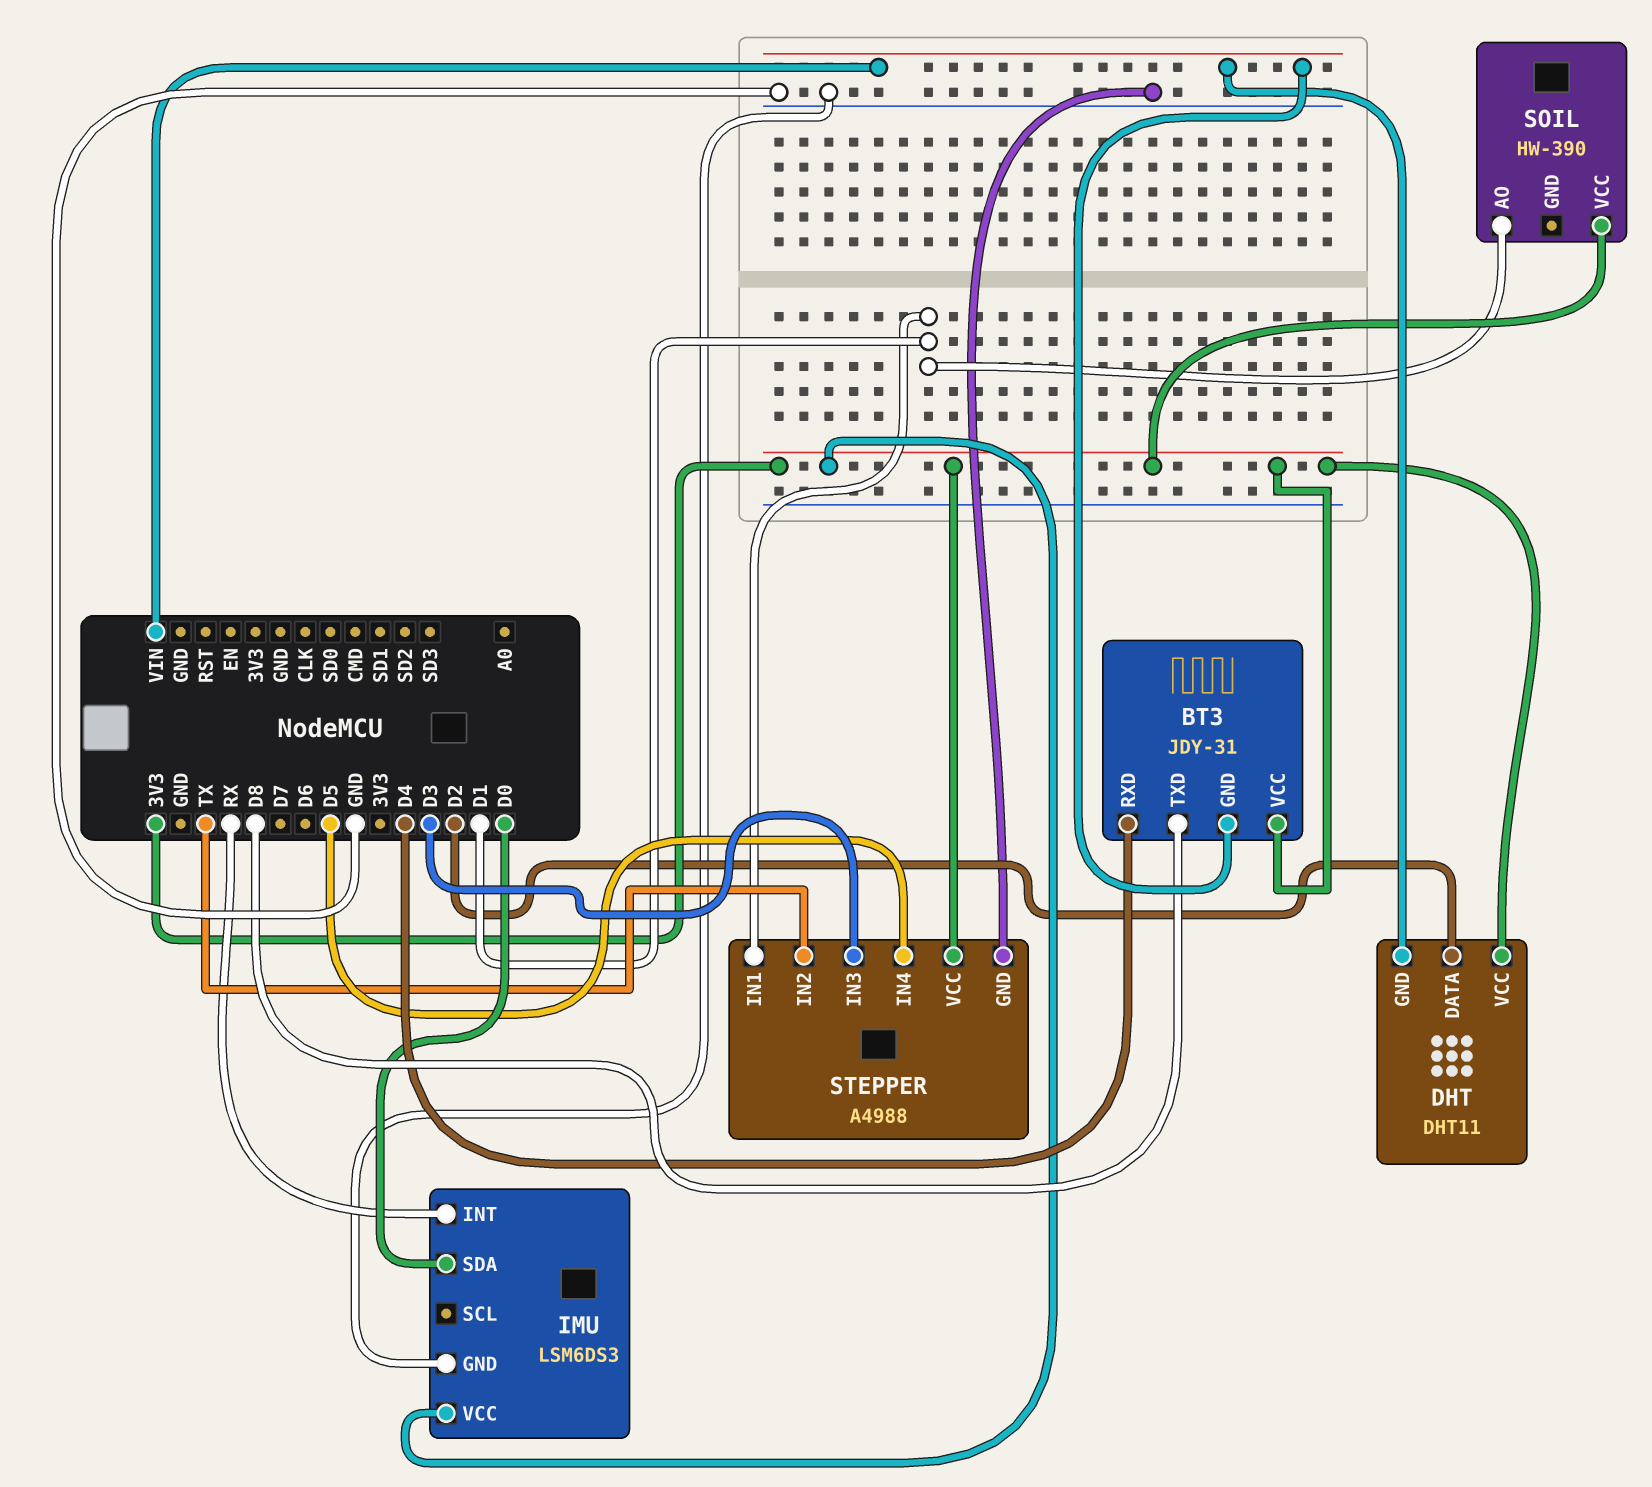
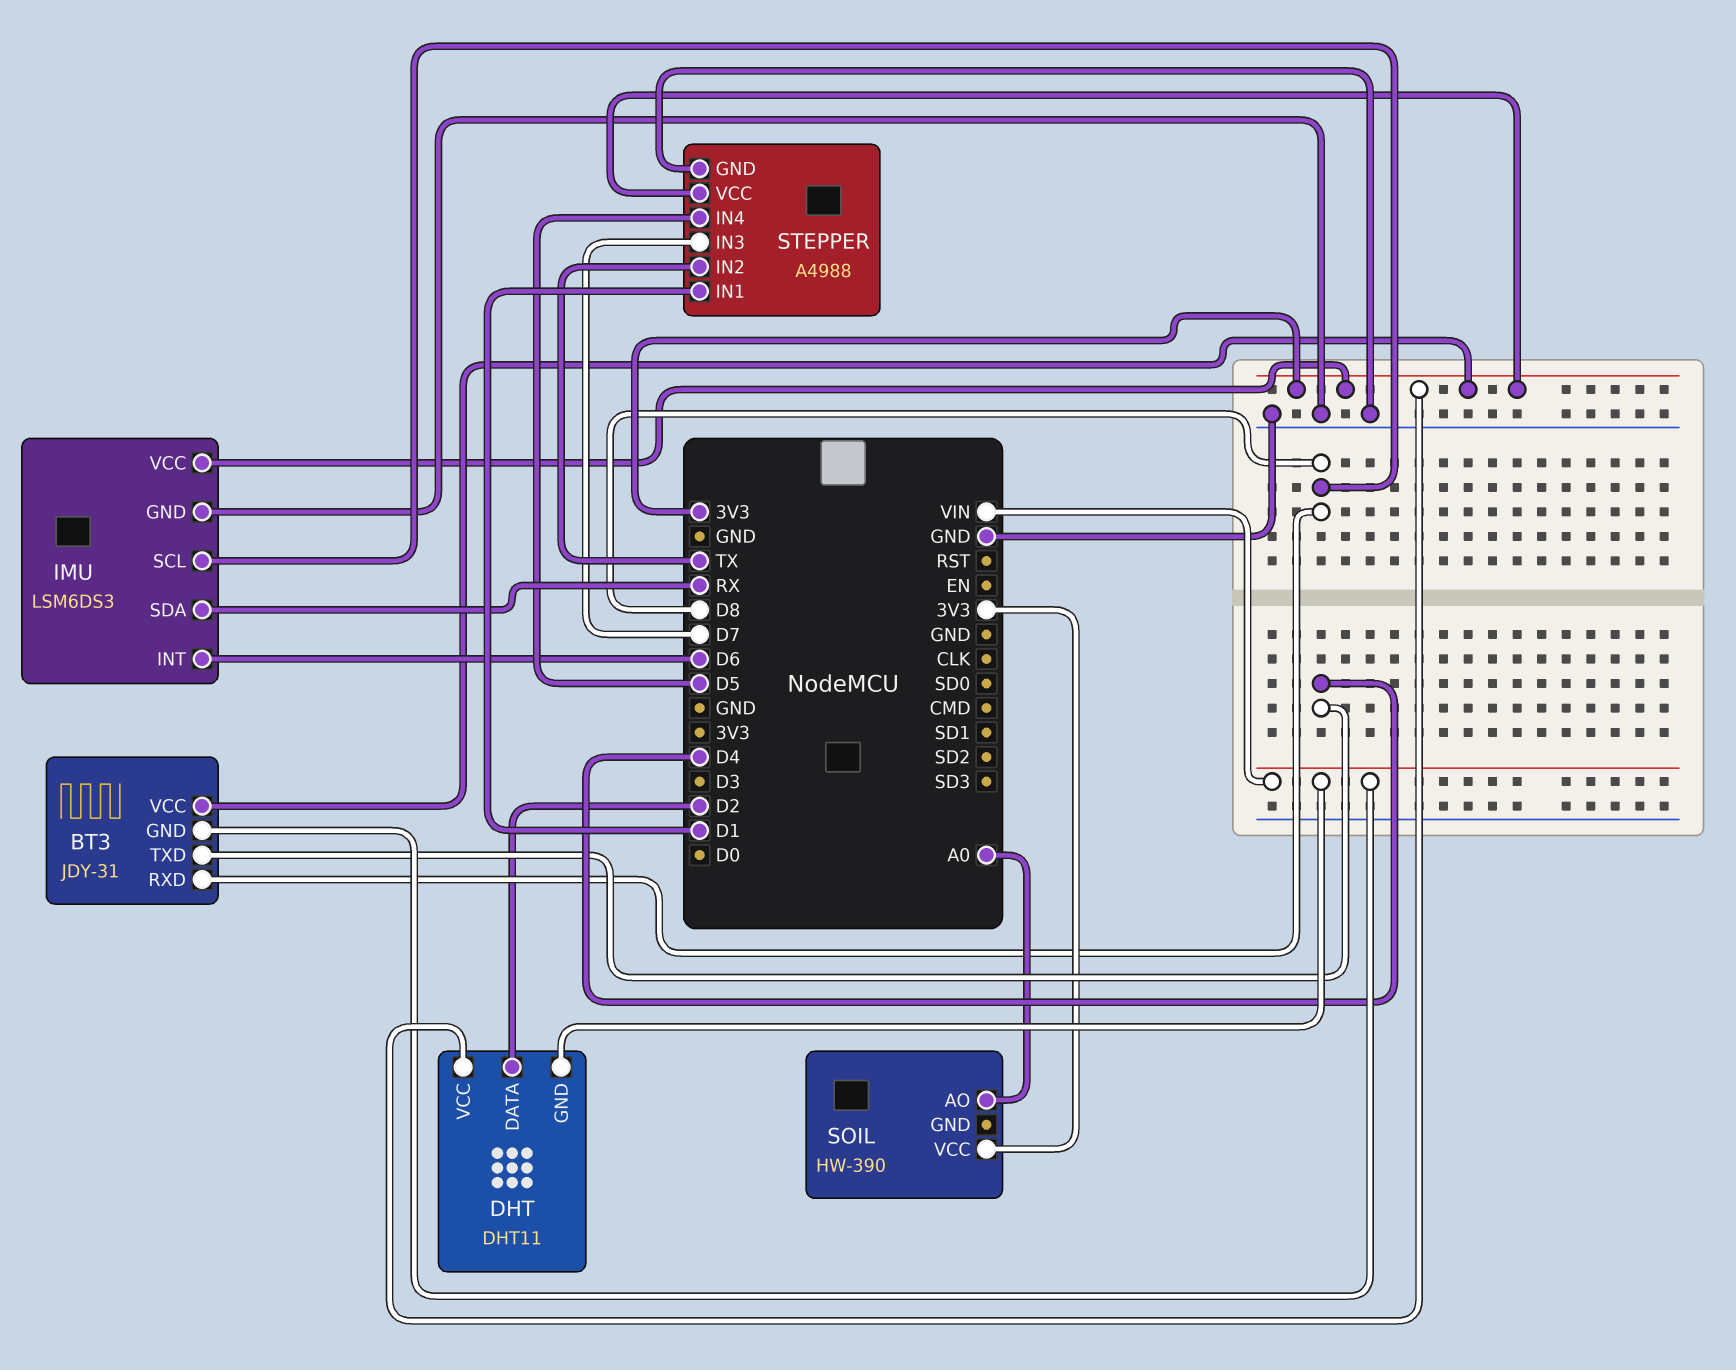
BT3 pin RXD: D4 -> D8
BT3 pin TXD: D8 -> D4
IMU pin INT: RX -> D6
IMU pin SCL: none -> D8
IMU pin SDA: D0 -> RX
SOIL pin AO: D1 -> A0
STEPPER pin IN3: D3 -> D7

